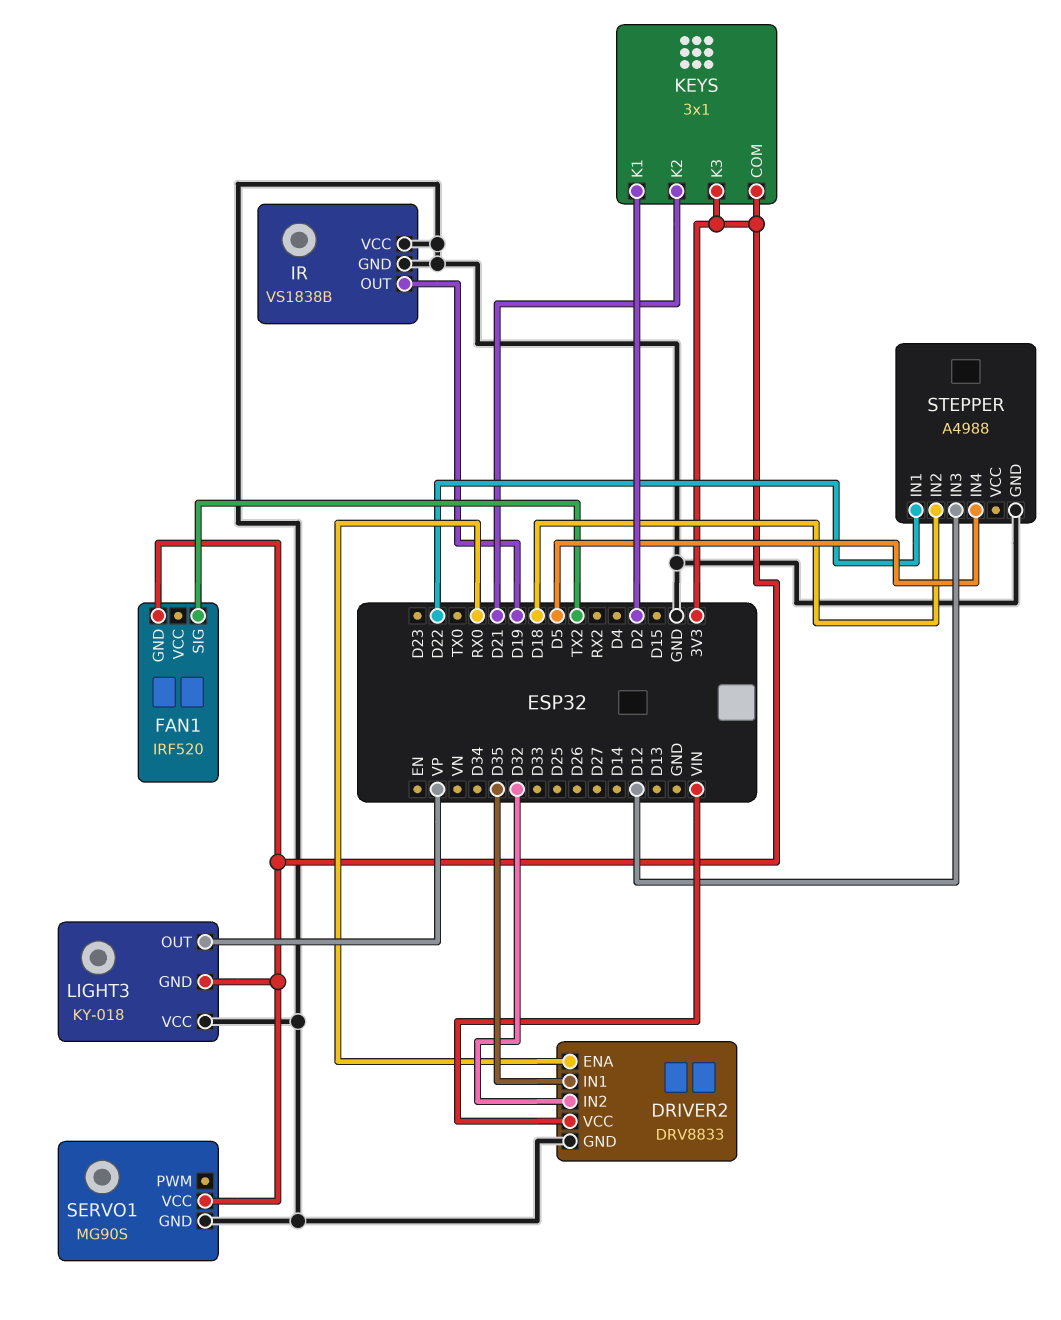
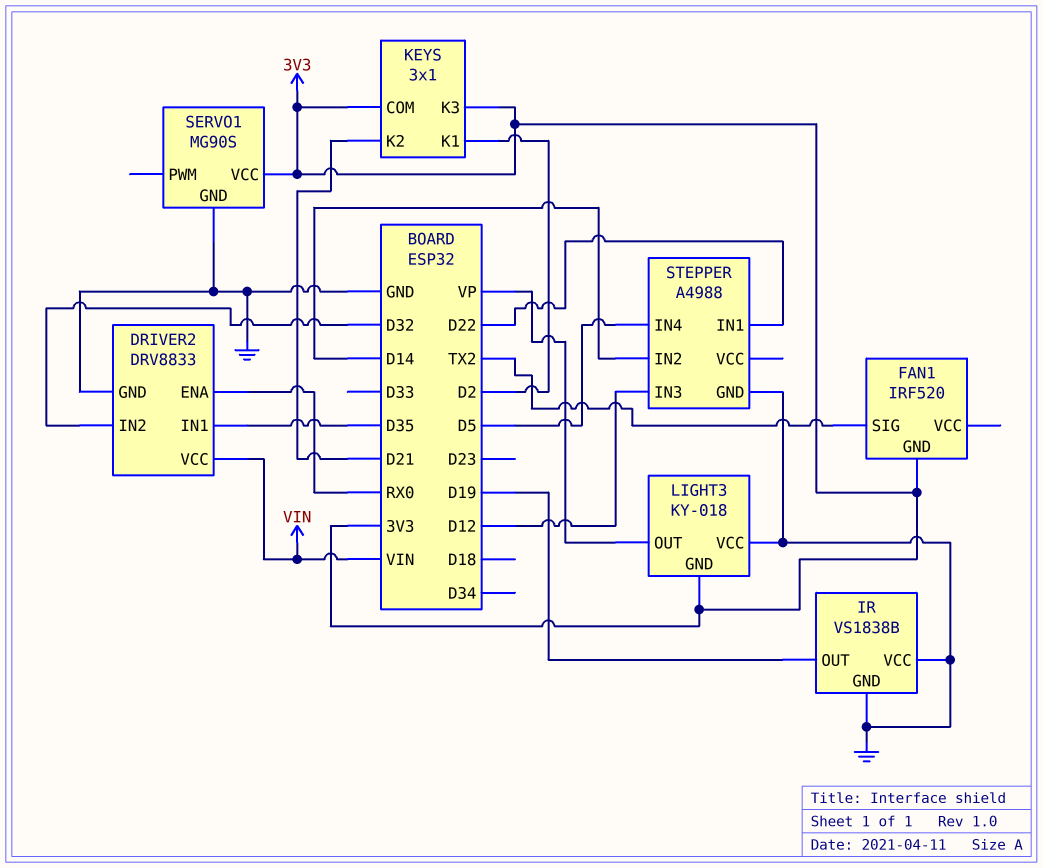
STEPPER pin IN2: D18 -> D14

